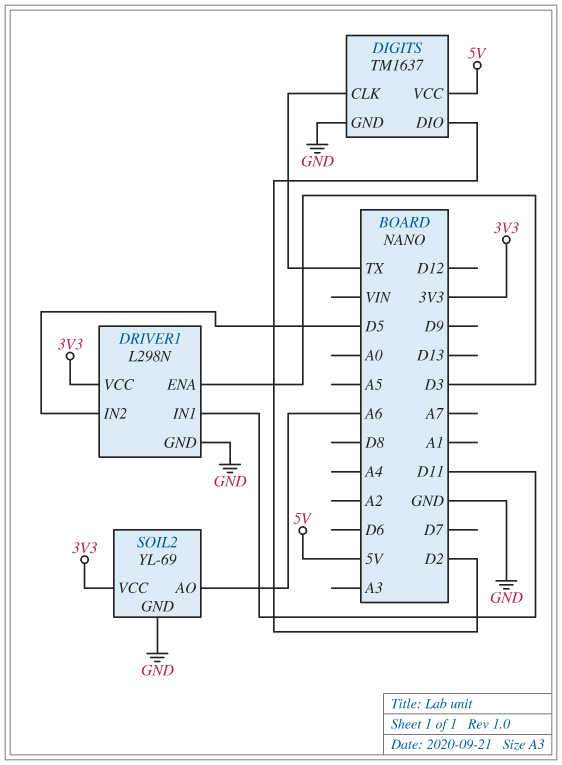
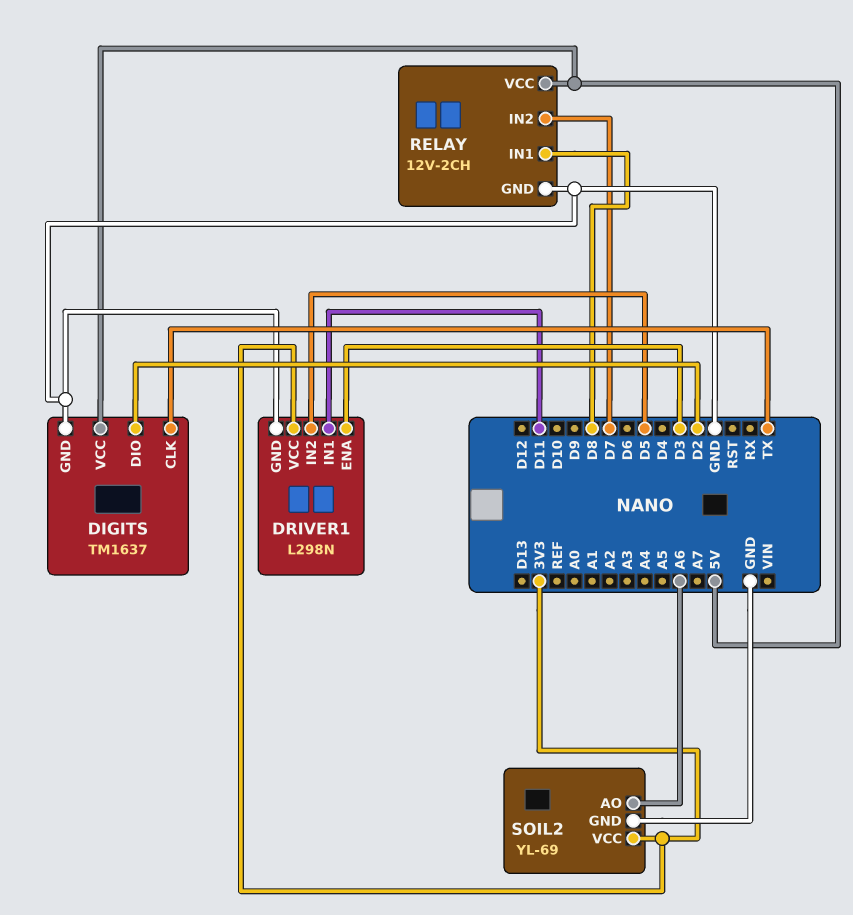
RELAY: none -> 12V-2CH
RELAY pin GND: none -> GND
RELAY pin IN1: none -> D8
RELAY pin IN2: none -> D7
RELAY pin VCC: none -> 5V

